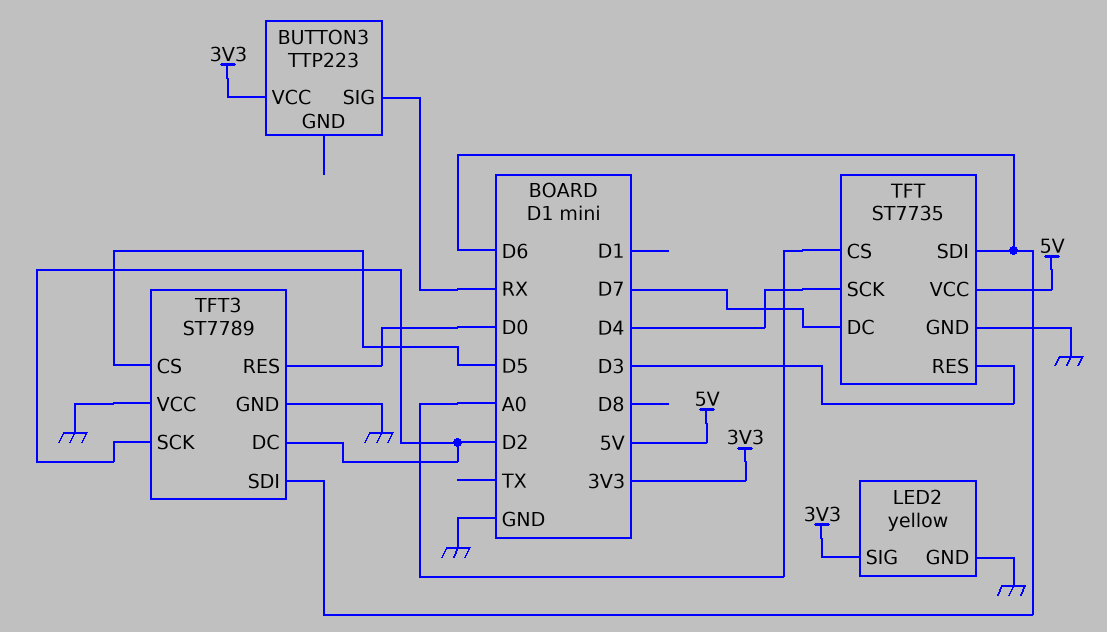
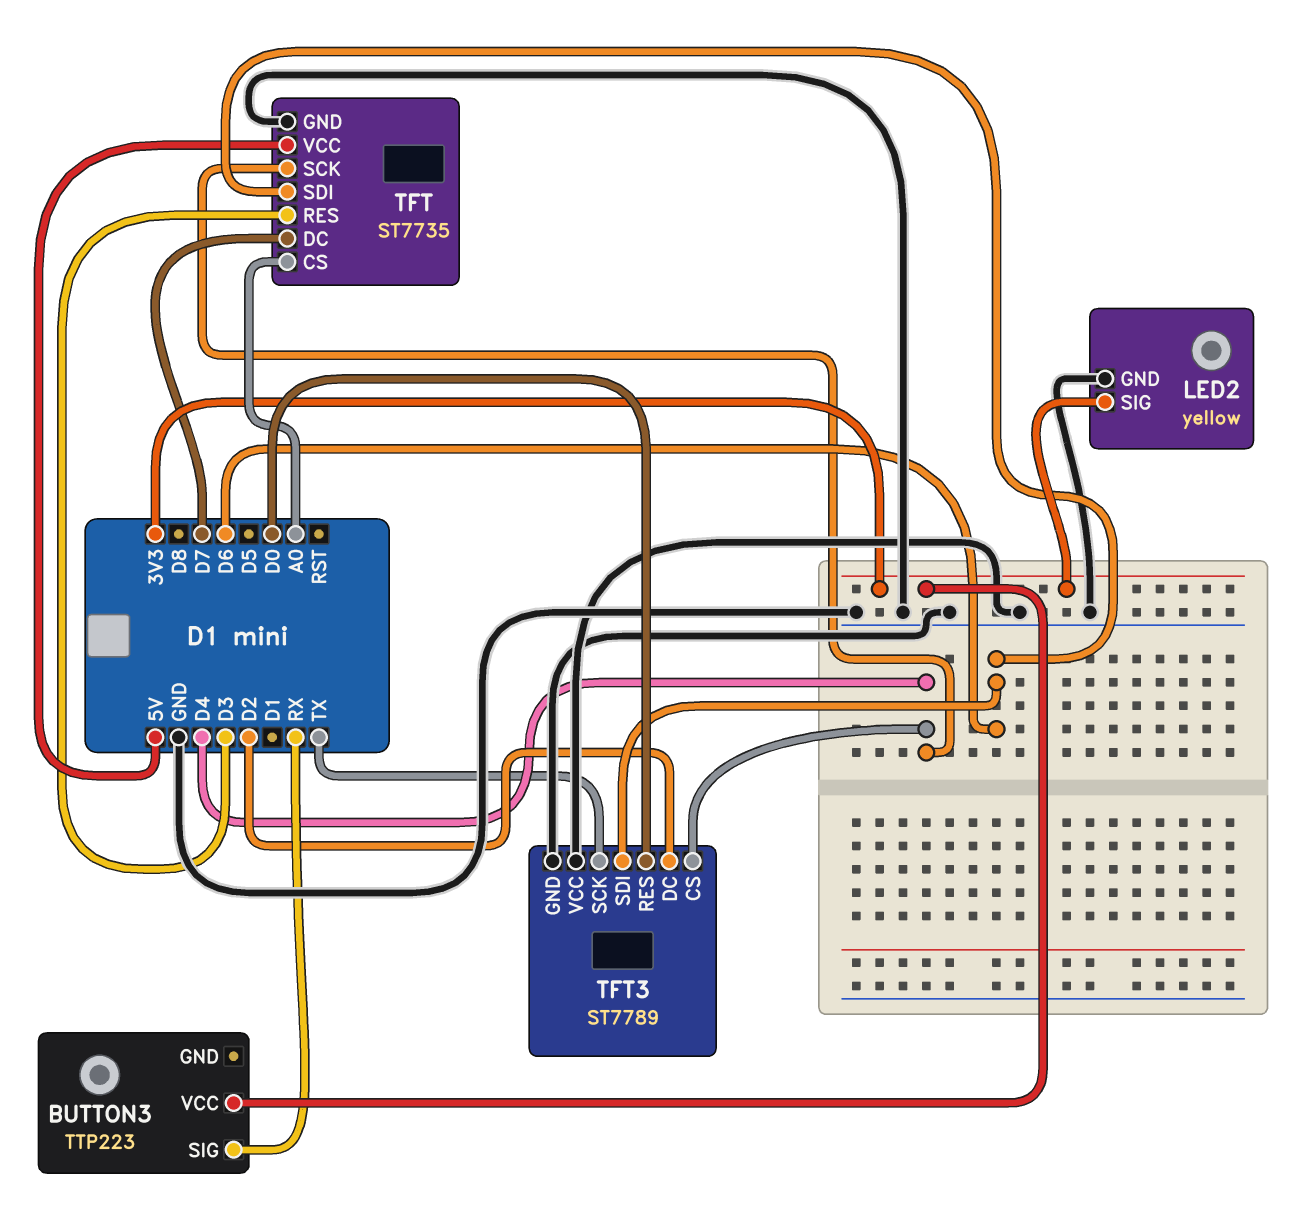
TFT3 pin CS: D5 -> D4
TFT3 pin SCK: D2 -> TX

